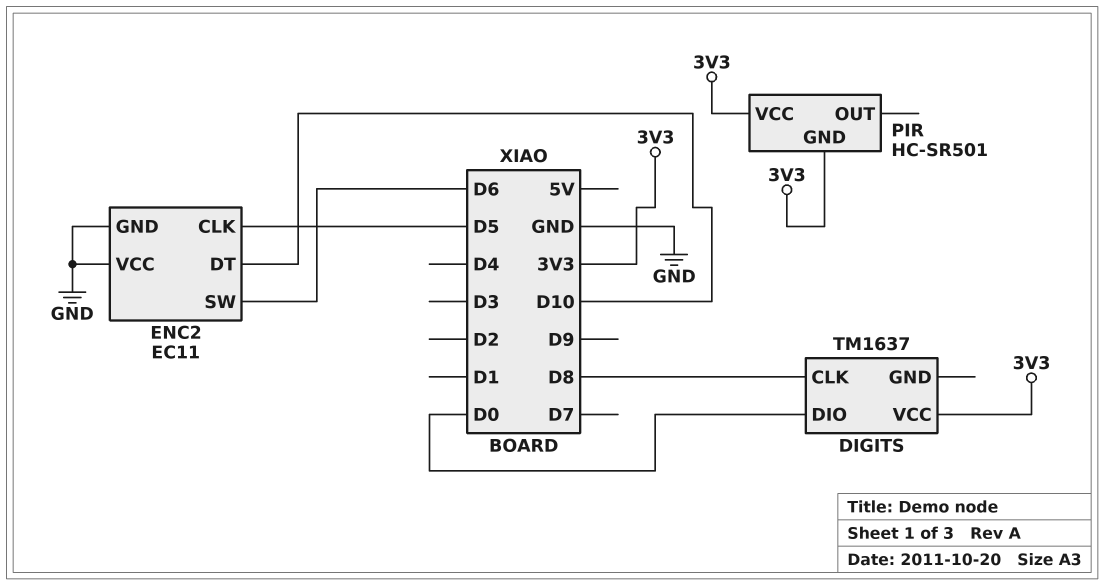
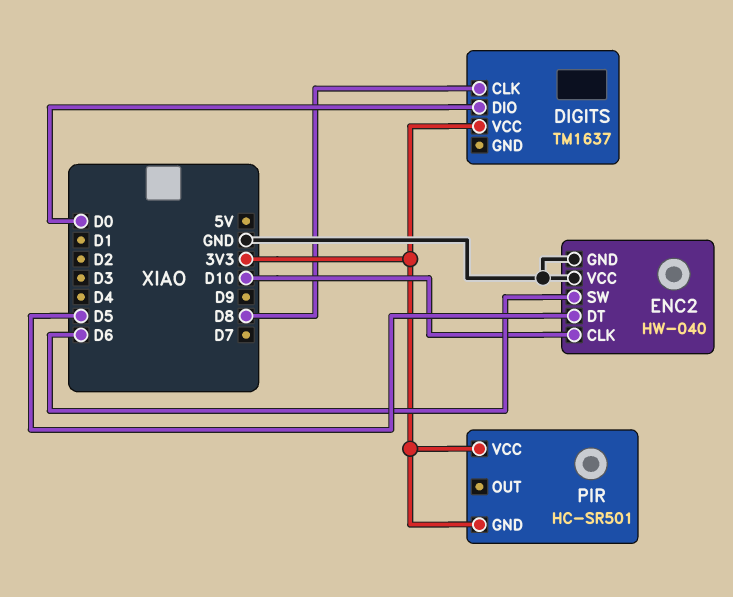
ENC2: EC11 -> HW-040
ENC2 pin CLK: D5 -> D10
ENC2 pin DT: D10 -> D5

